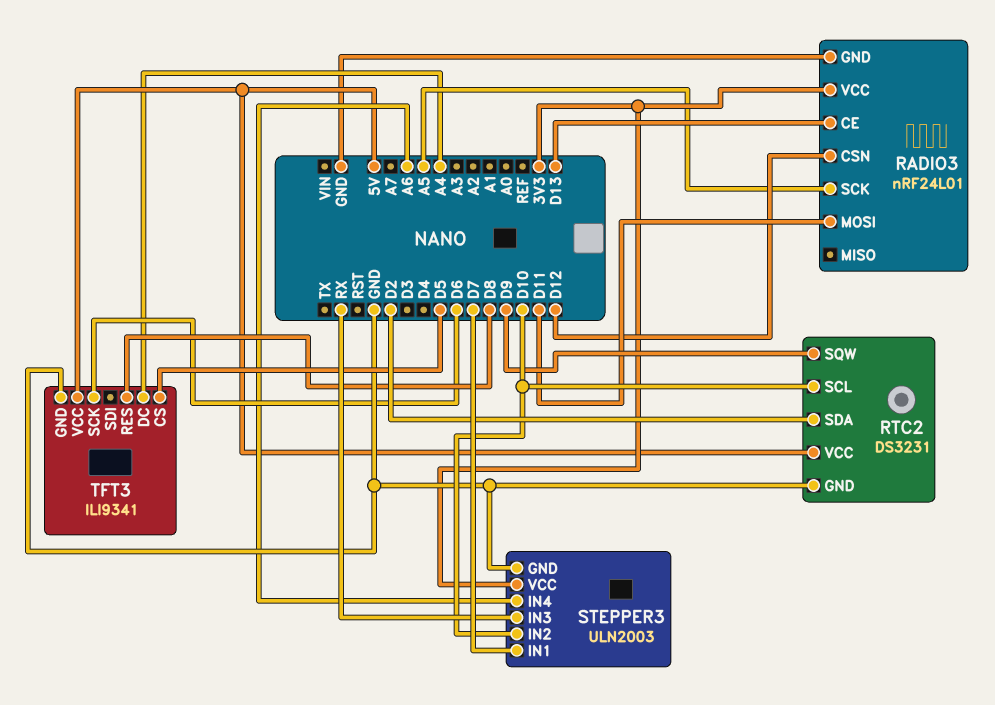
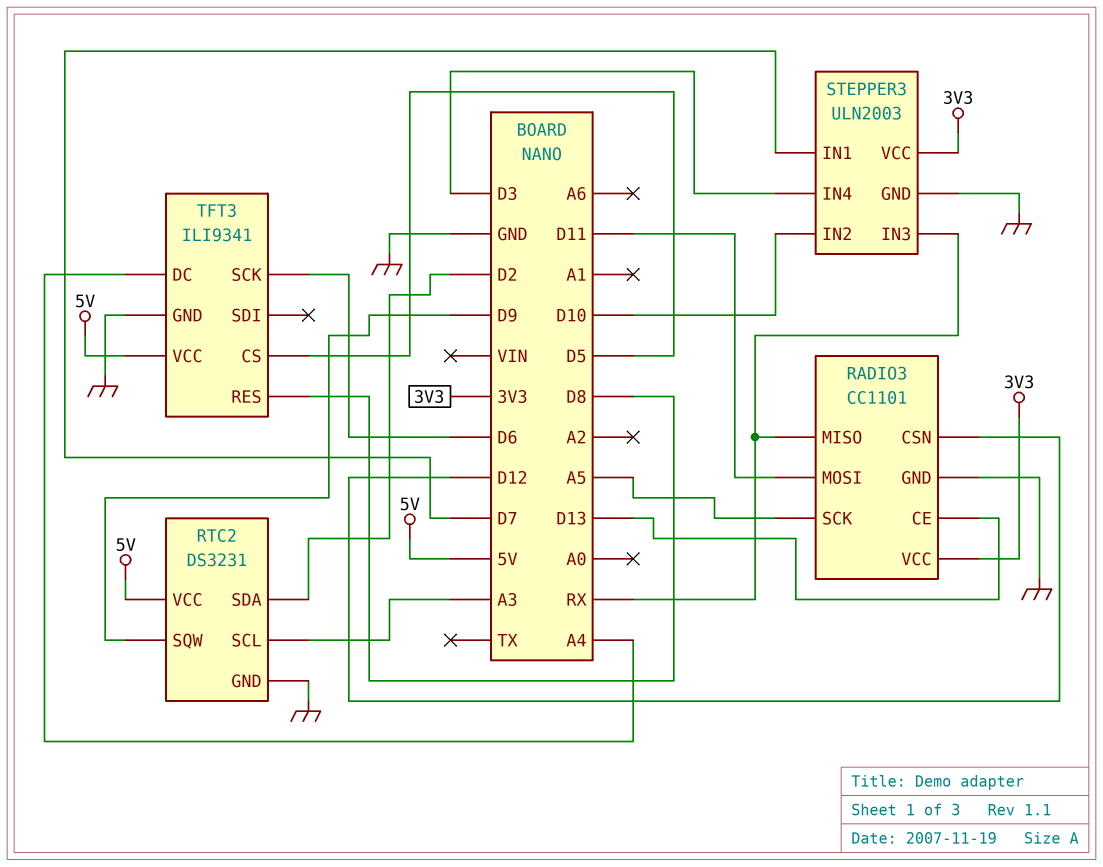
RADIO3: nRF24L01 -> CC1101
RADIO3 pin MISO: none -> RX
RTC2 pin SCL: D10 -> A3
STEPPER3 pin IN4: A6 -> D3

